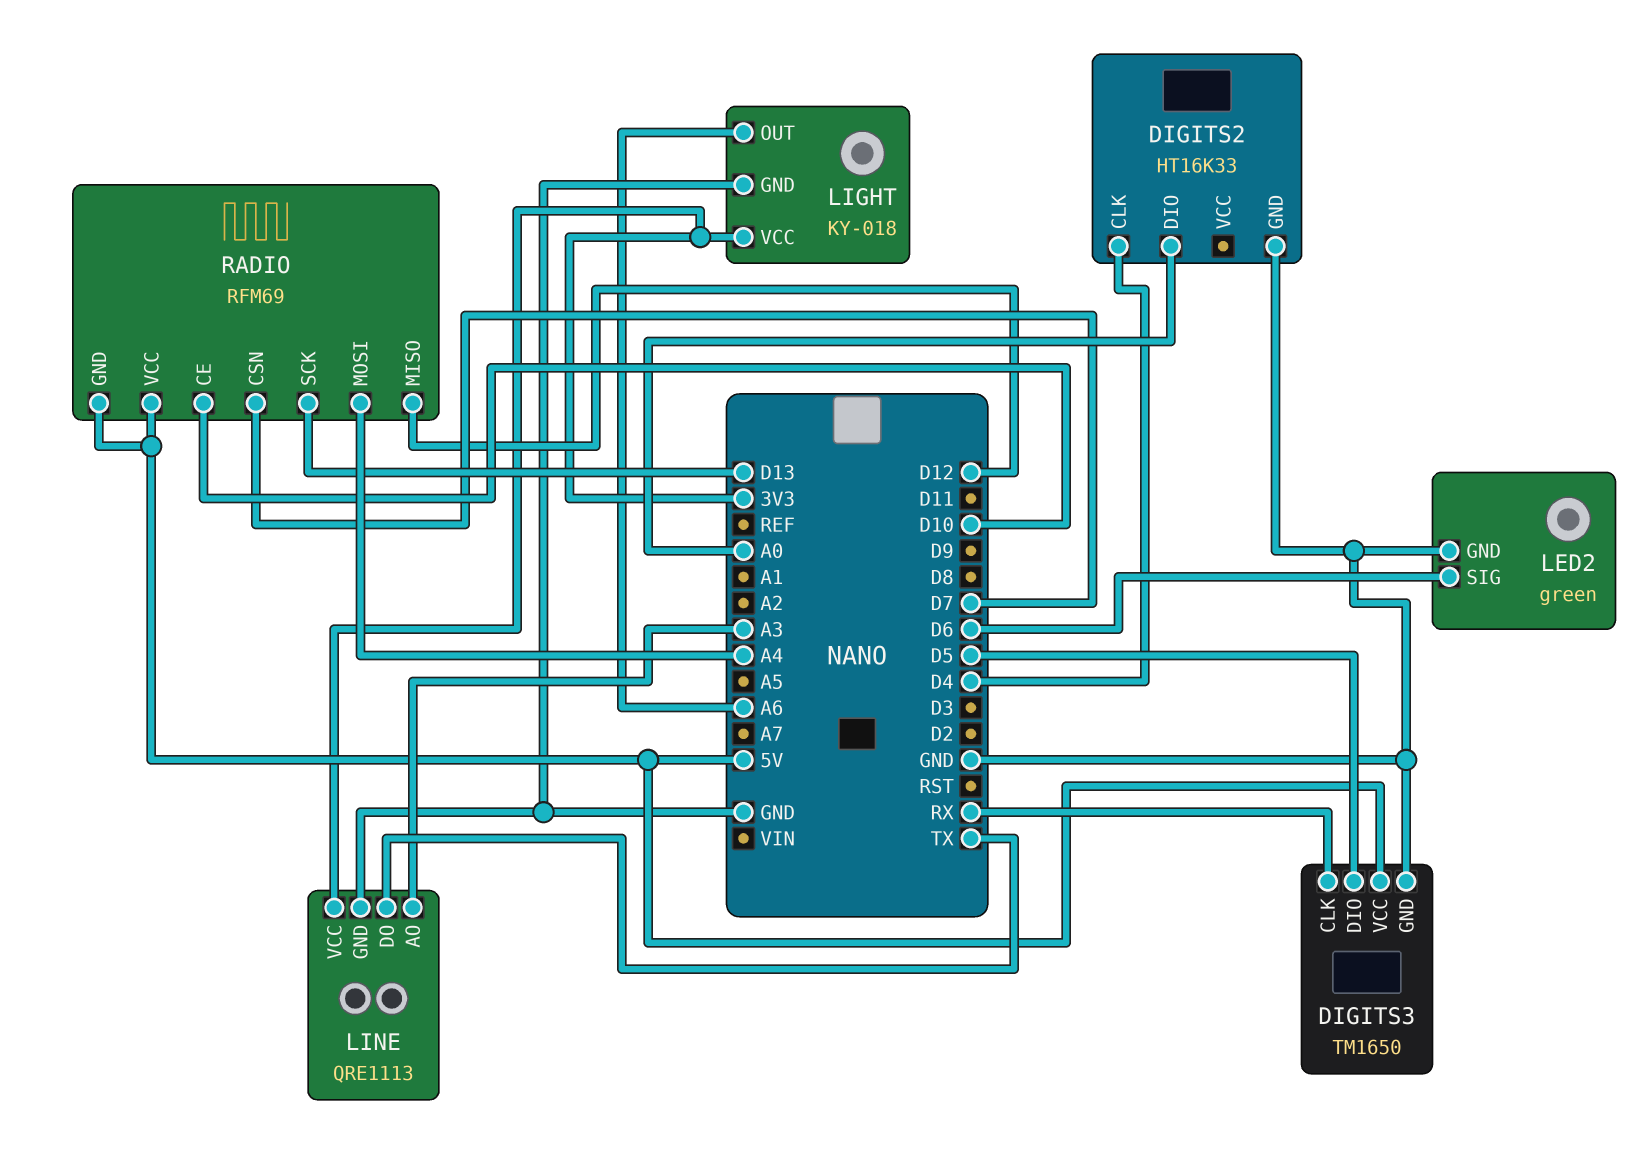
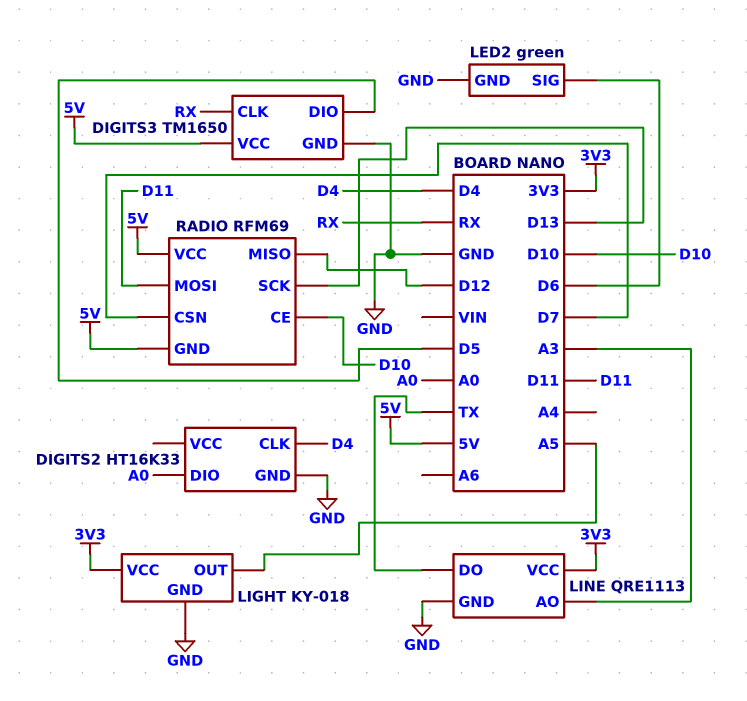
LIGHT pin OUT: A6 -> A5
RADIO pin MOSI: A4 -> D11

